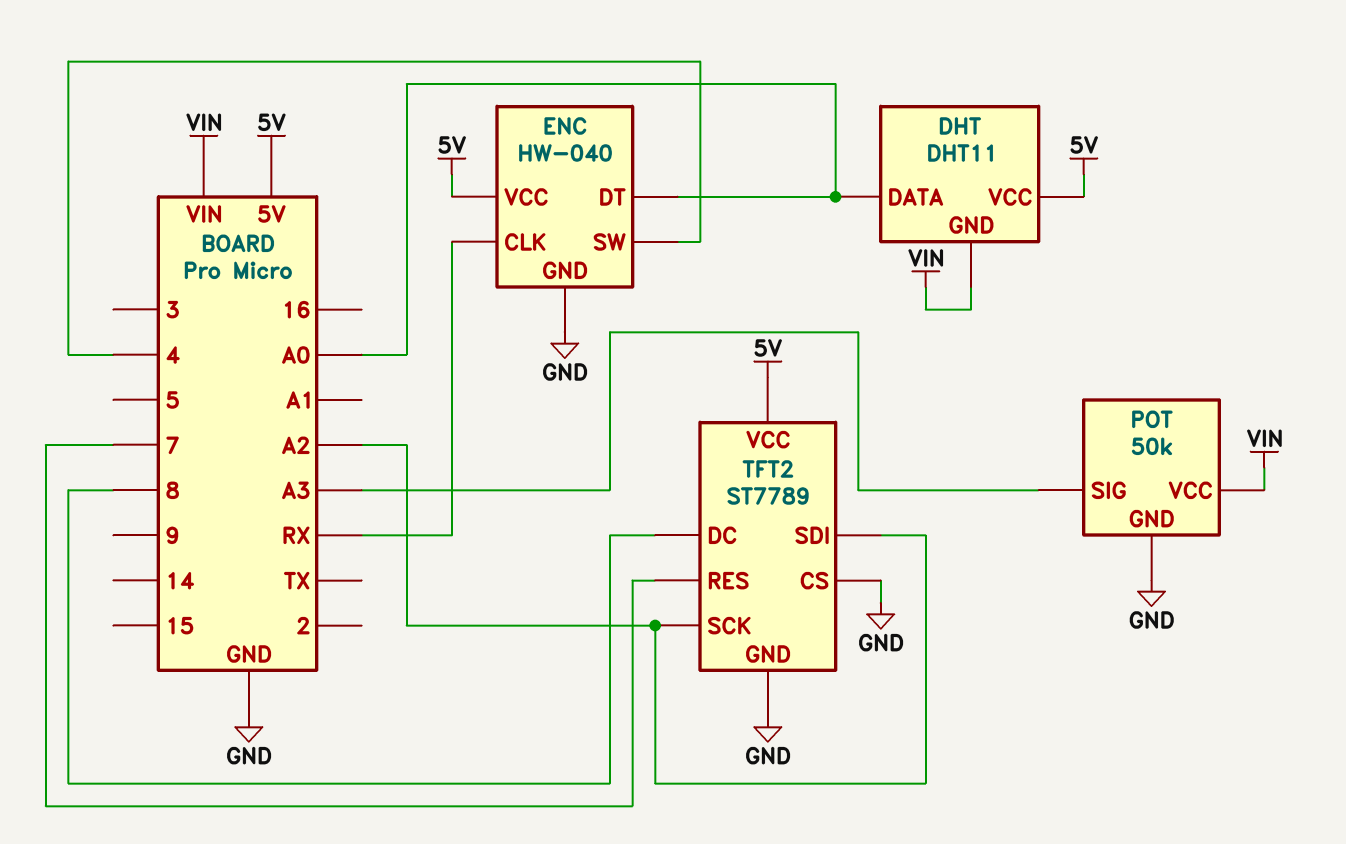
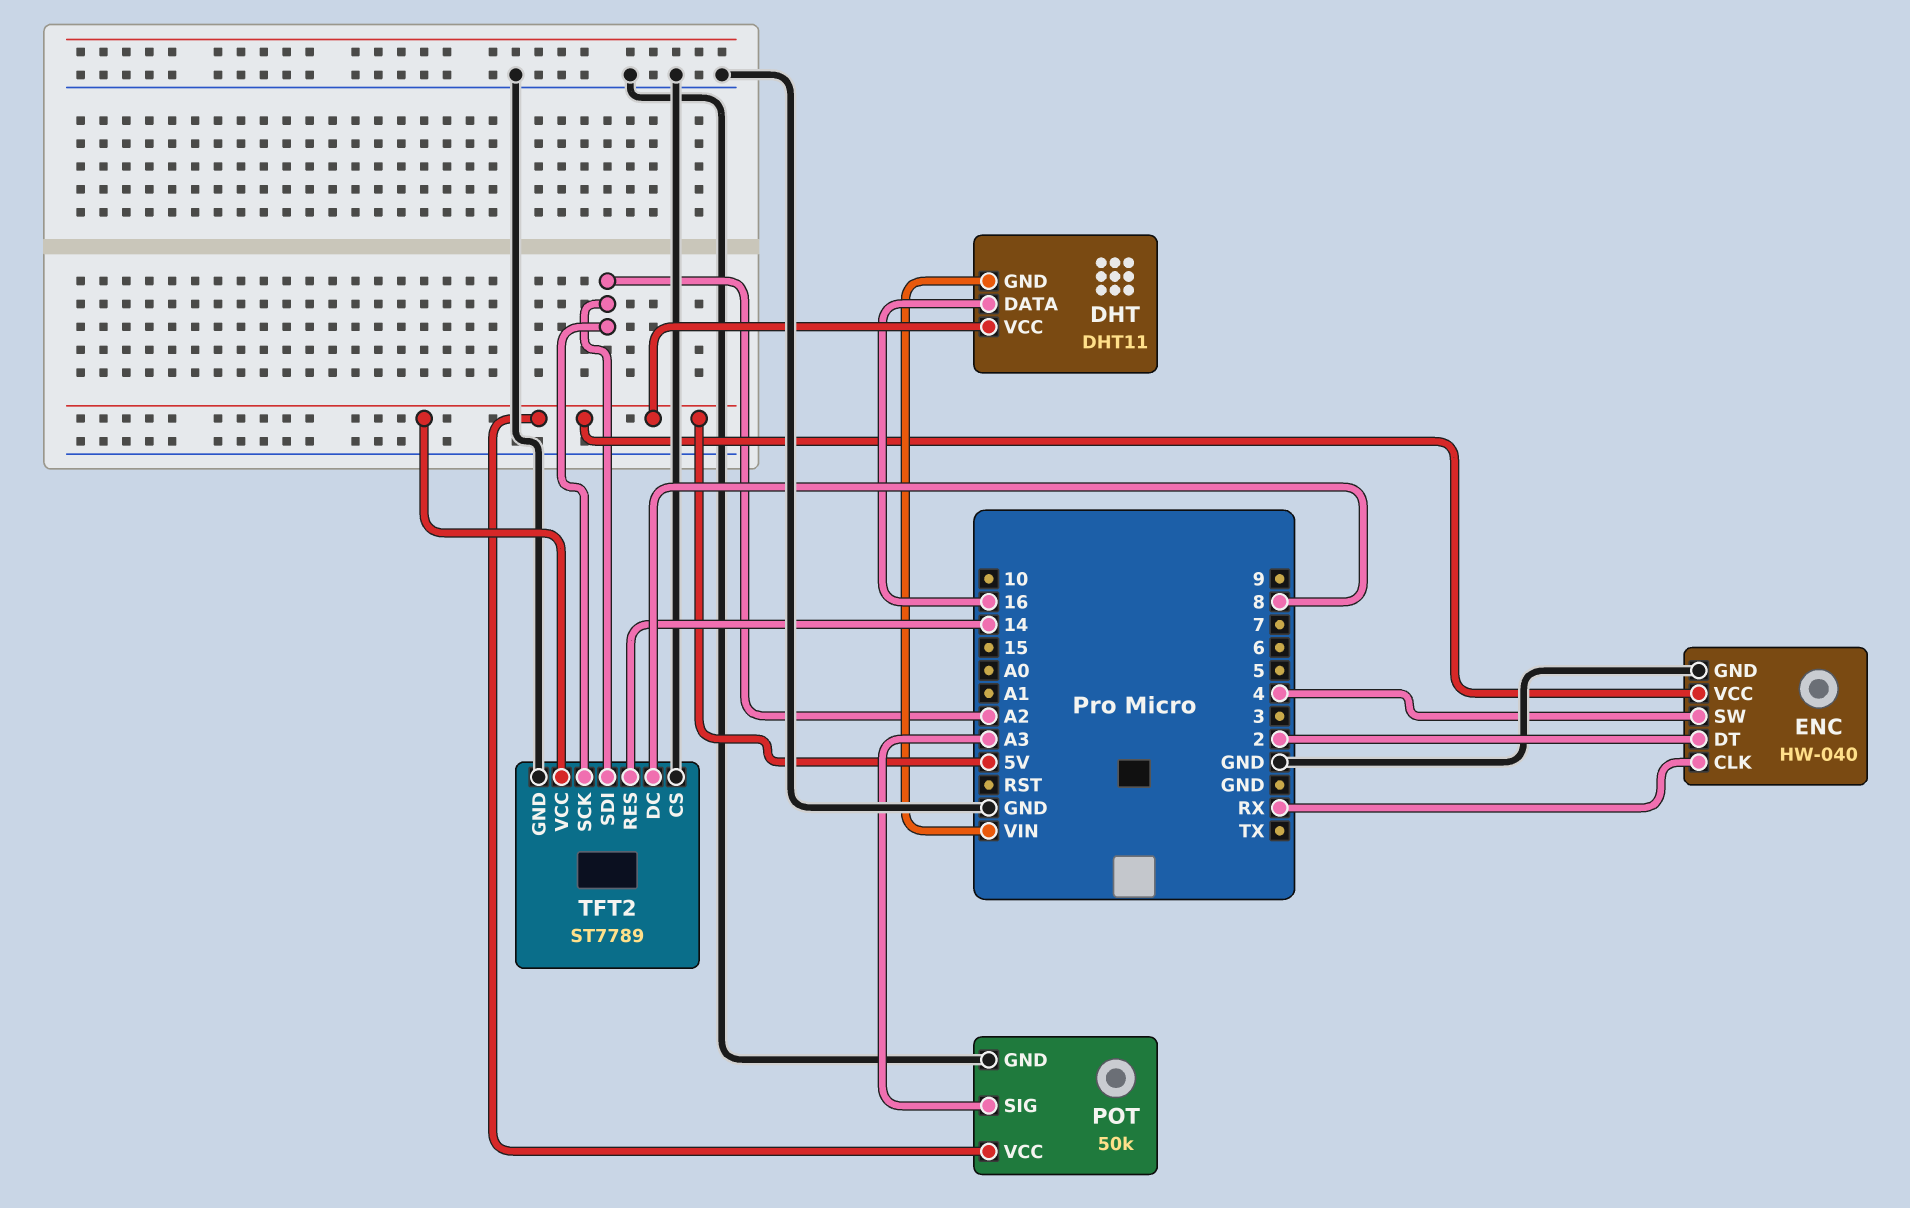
DHT pin DATA: A0 -> 16
ENC pin DT: A0 -> 2
POT pin VCC: VIN -> 5V
TFT2 pin RES: 7 -> 14

